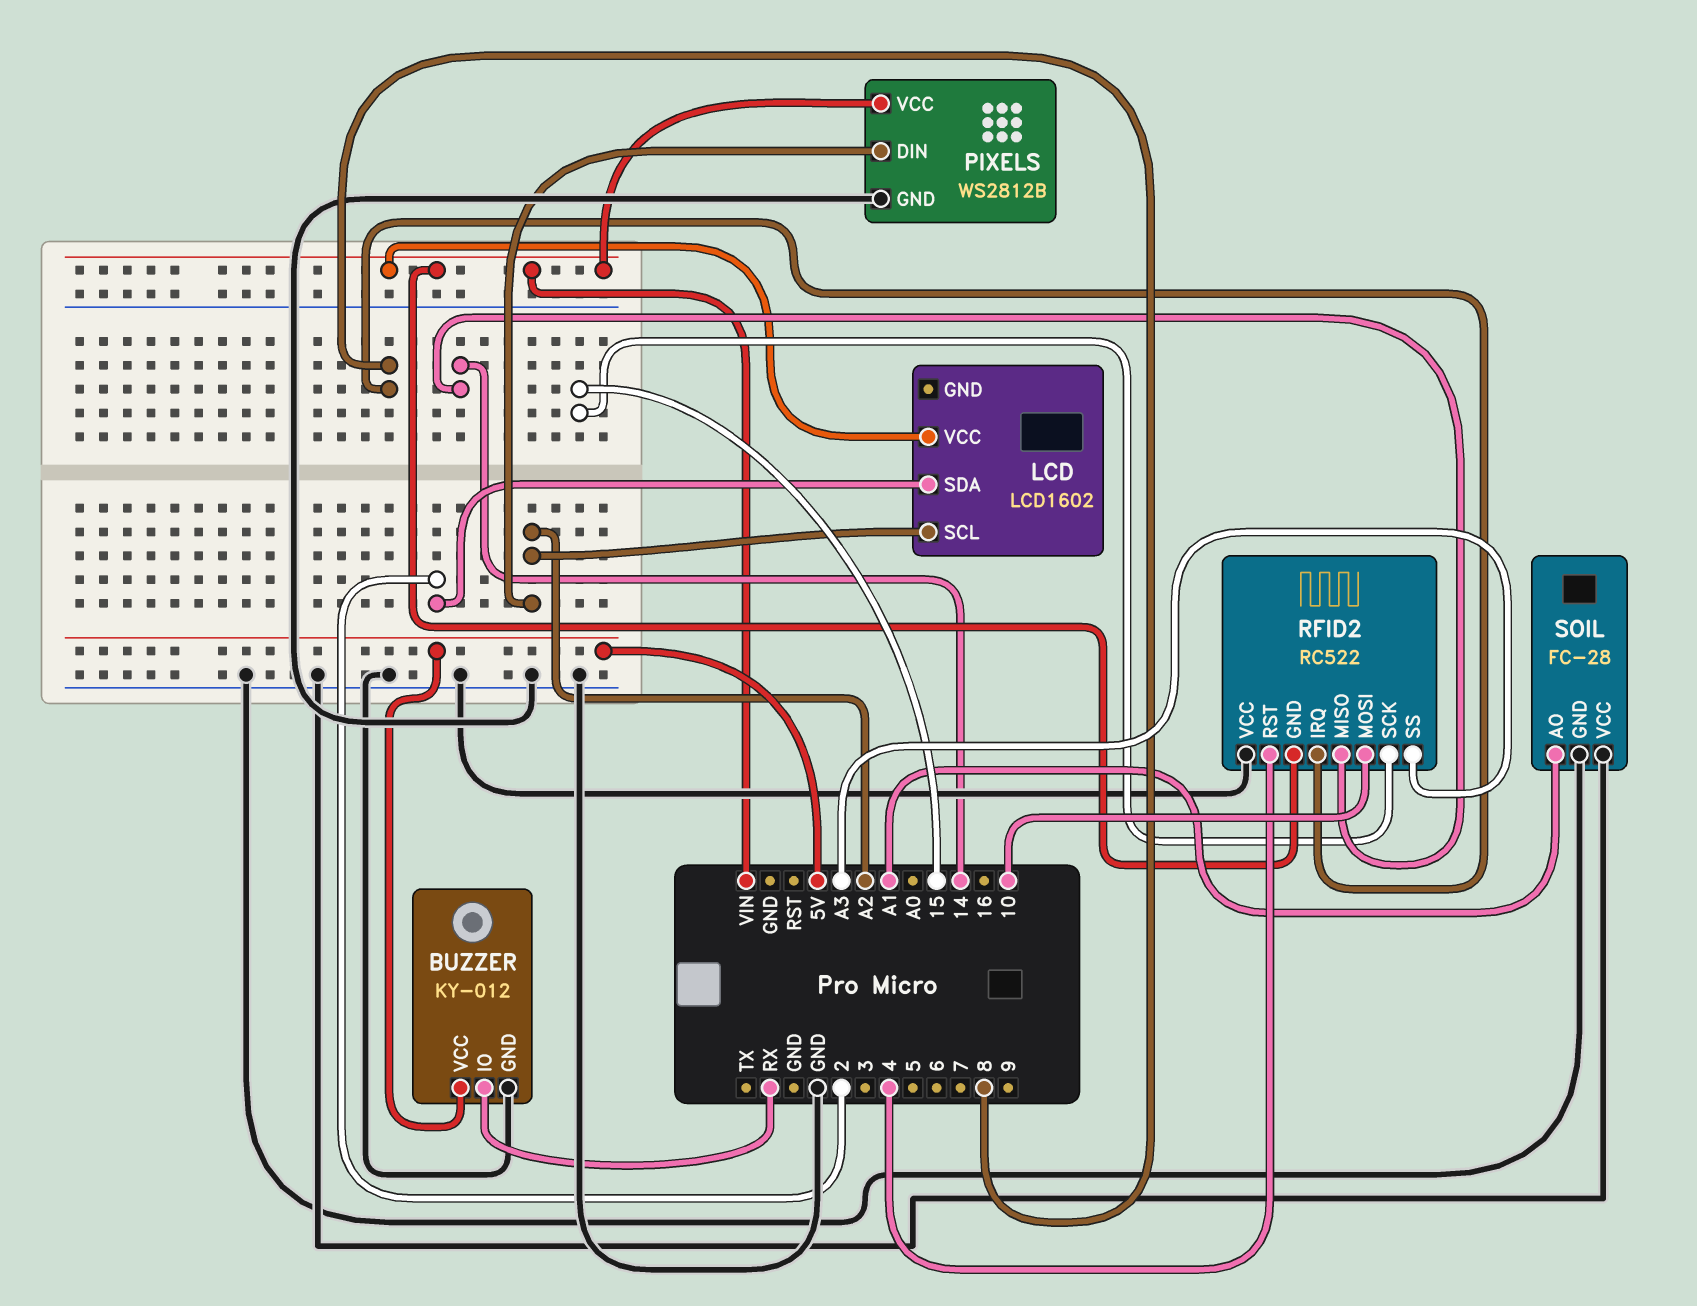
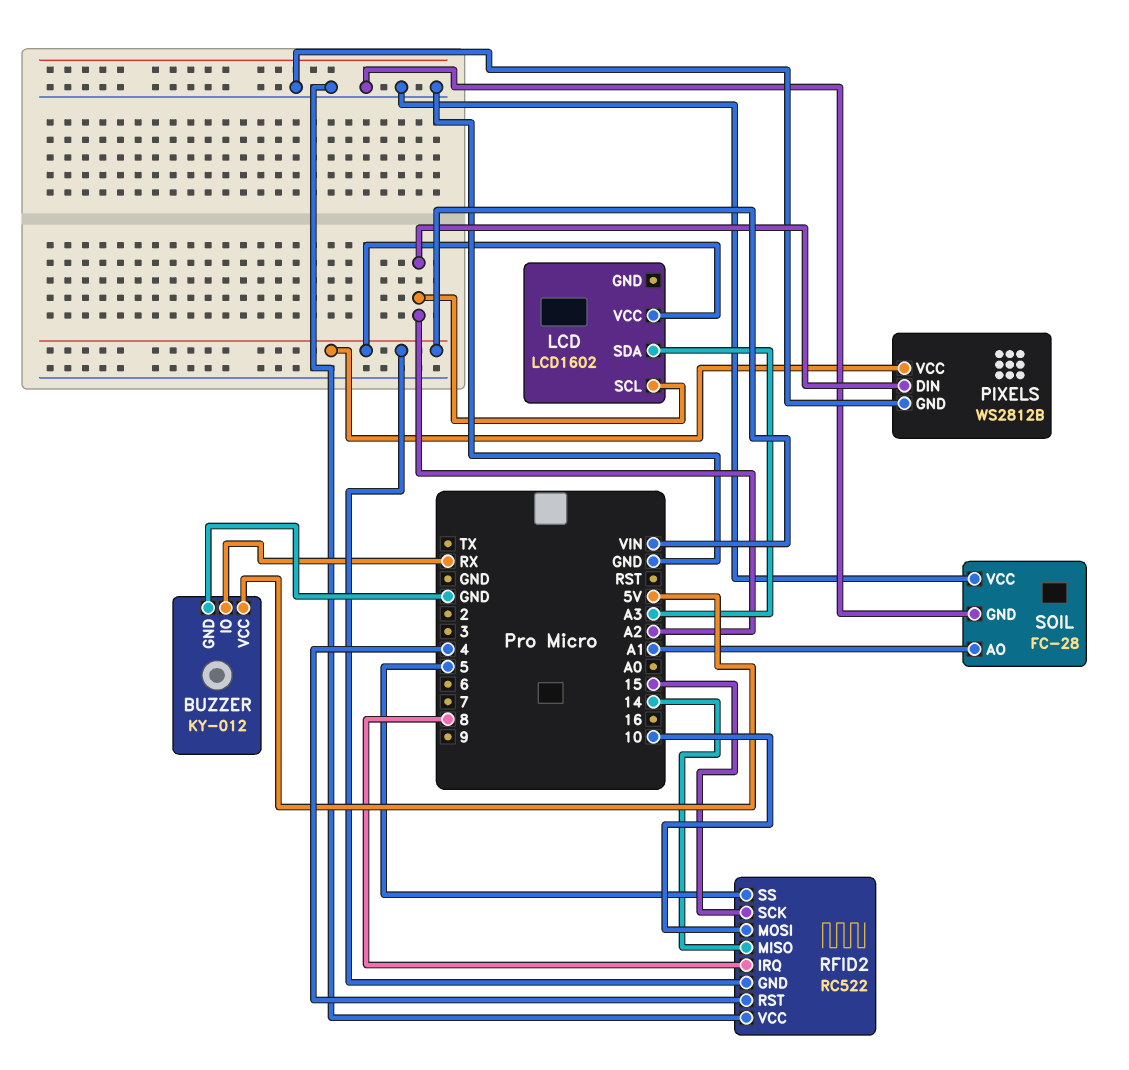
LCD pin SDA: 2 -> A3
RFID2 pin SS: A3 -> 5

